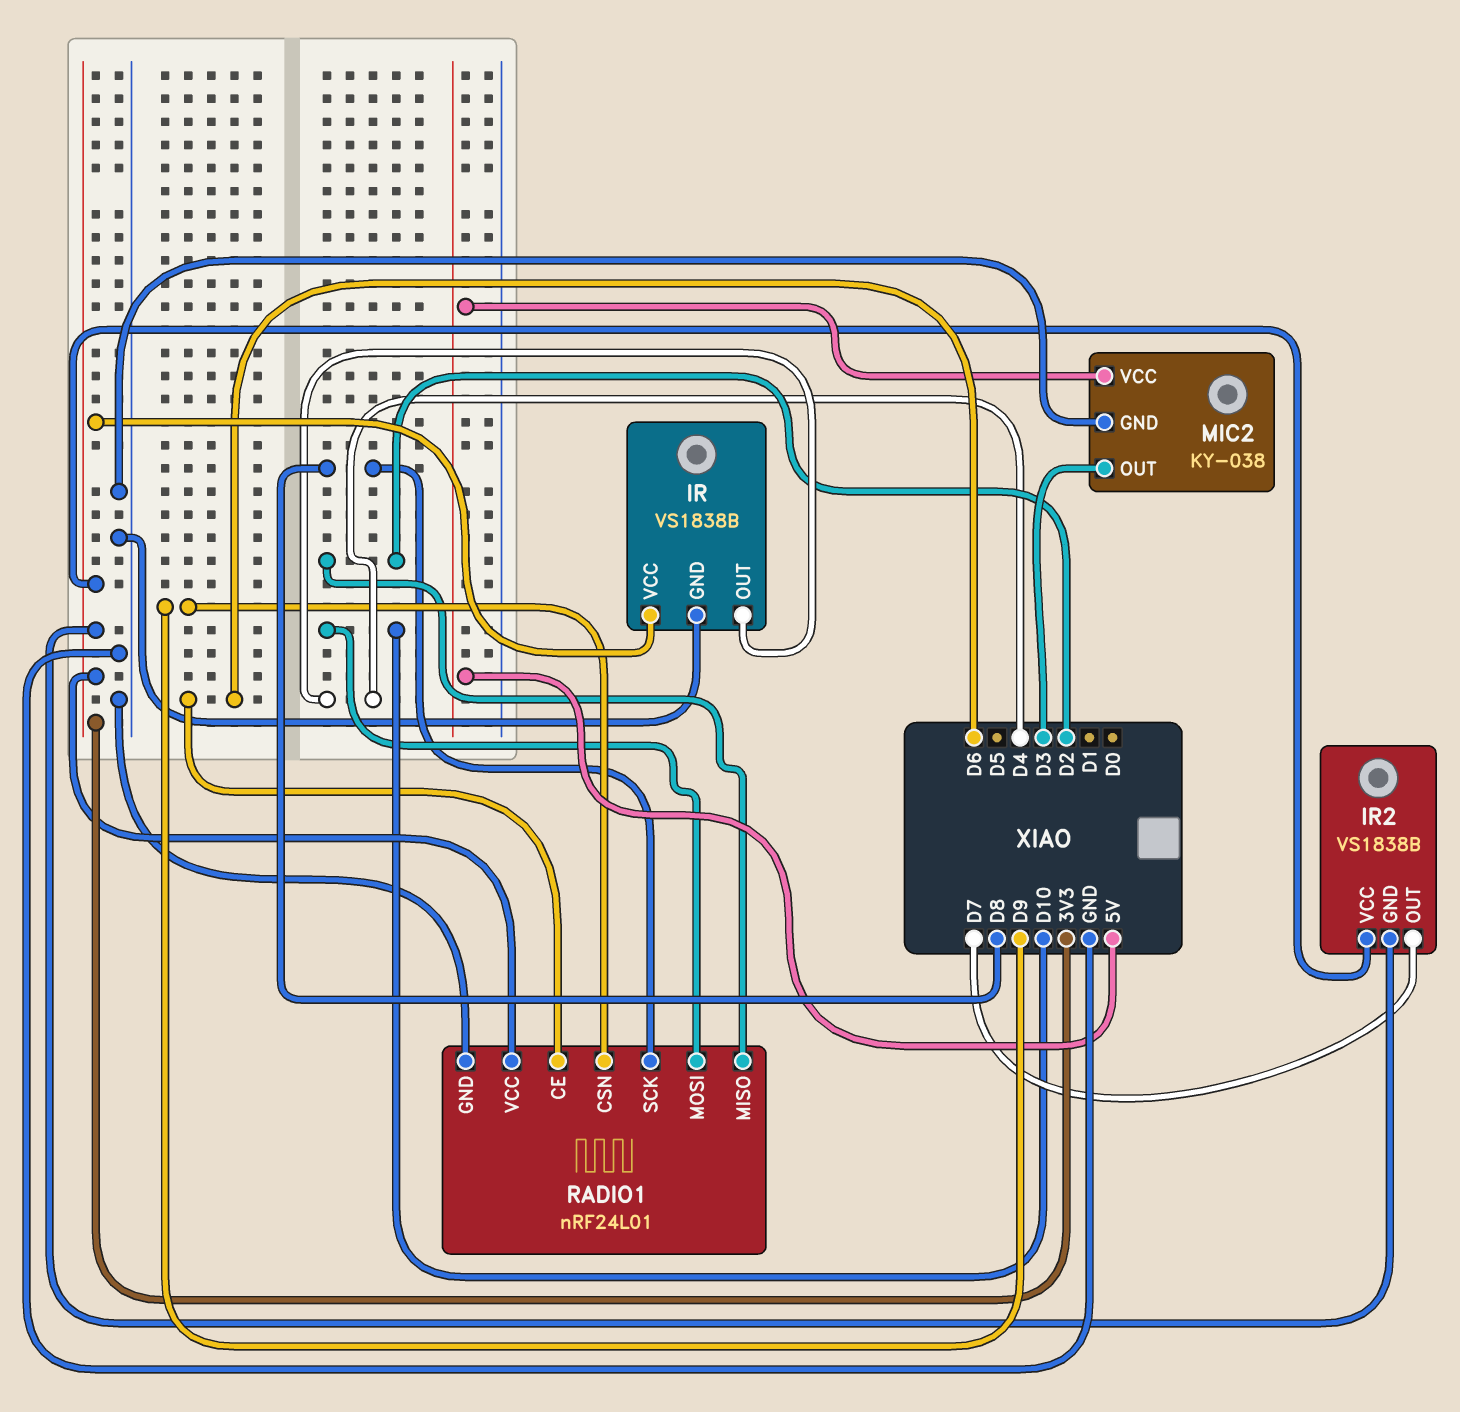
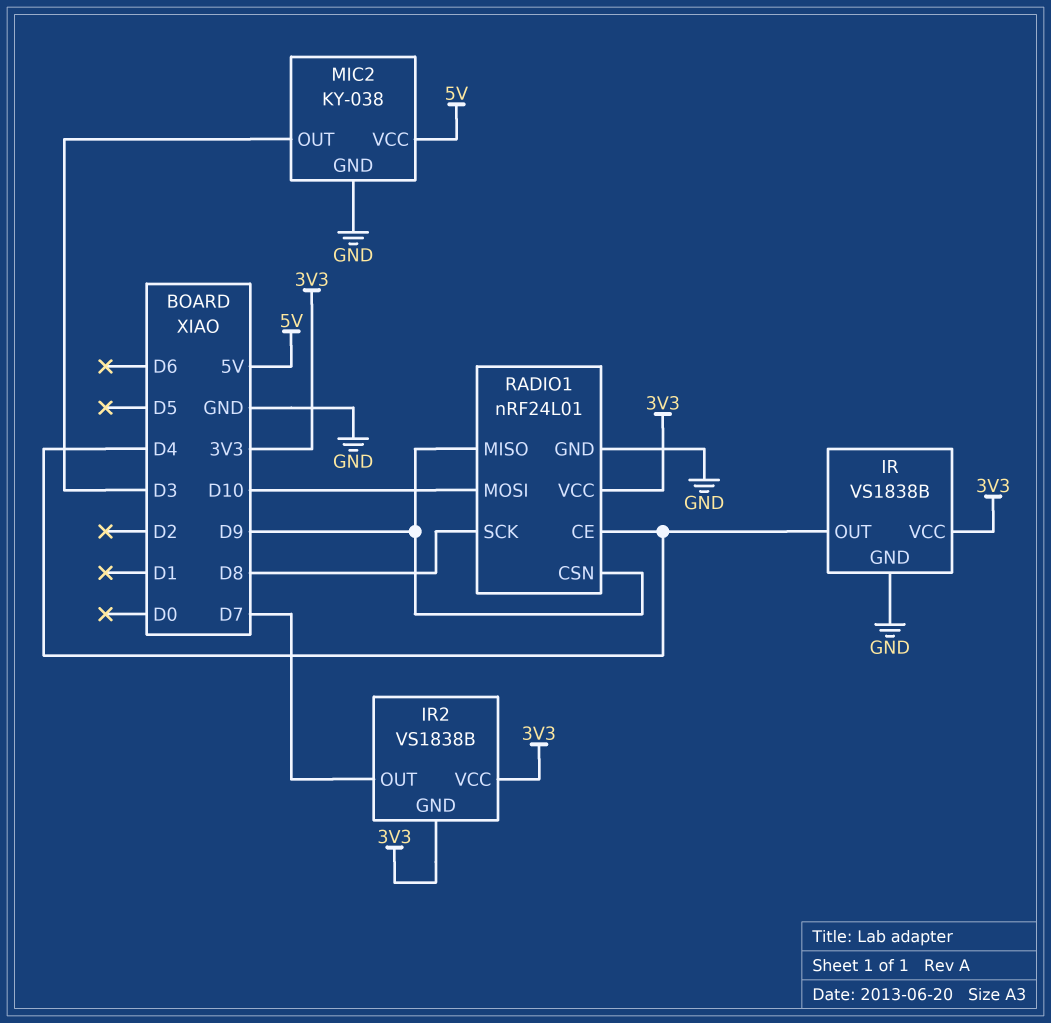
RADIO1 pin CE: D6 -> D4
RADIO1 pin MISO: D2 -> D9

